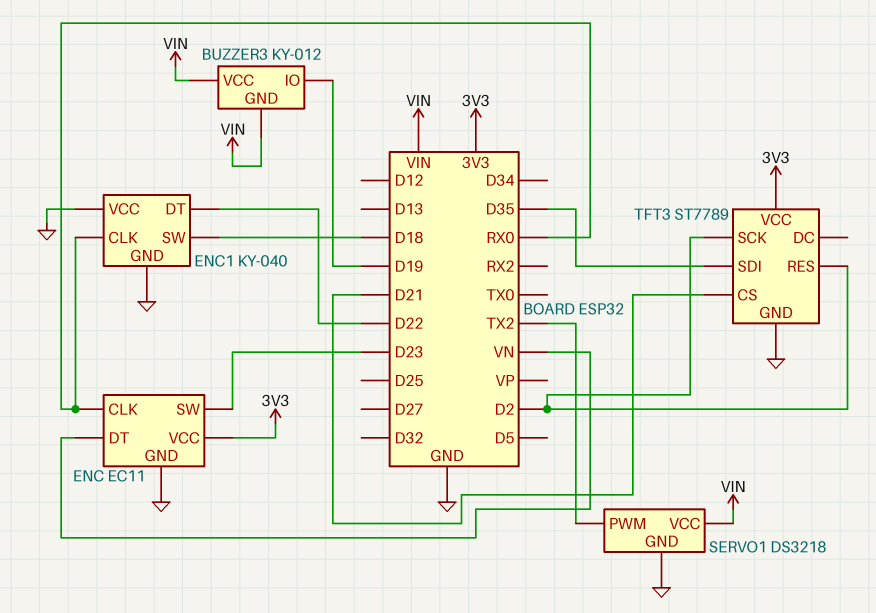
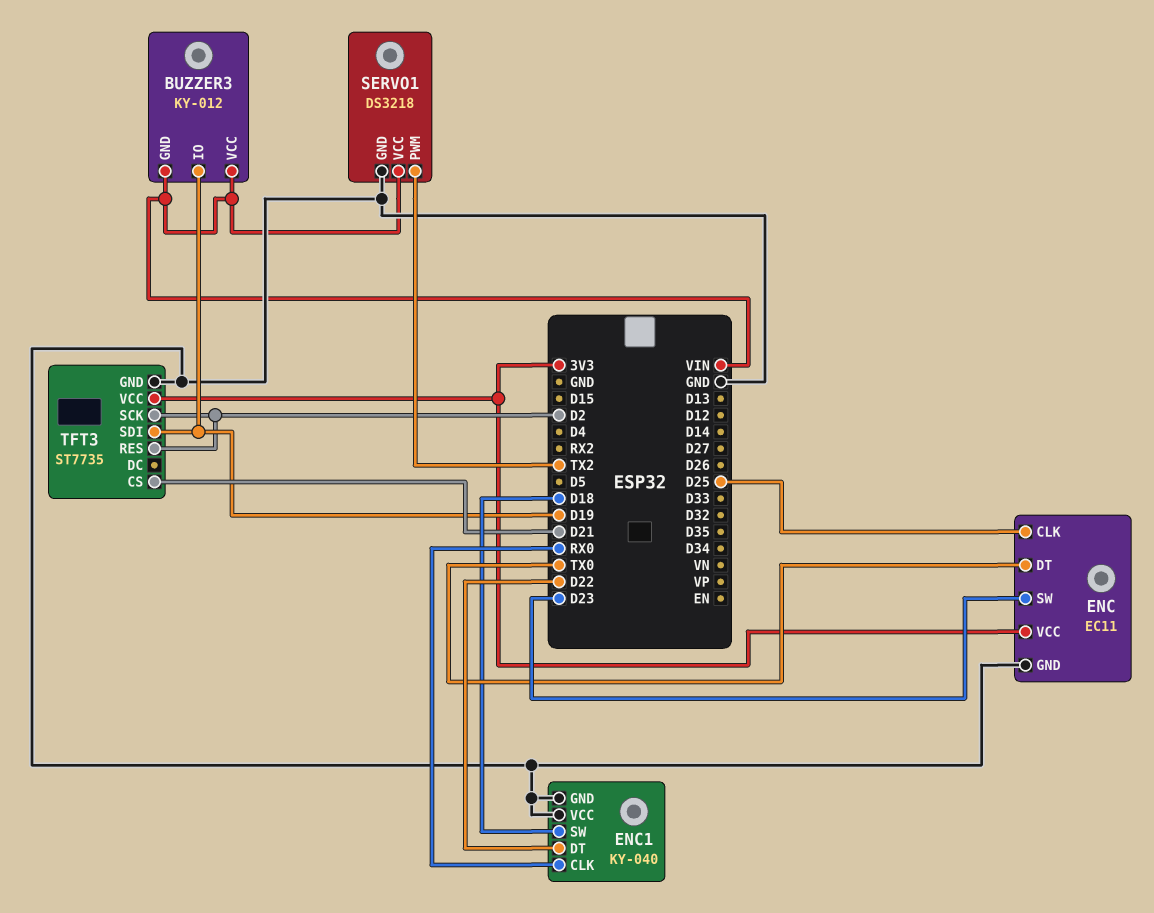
ENC pin CLK: RX0 -> D25
ENC pin DT: VN -> TX0
TFT3: ST7789 -> ST7735
TFT3 pin SDI: D35 -> D19

